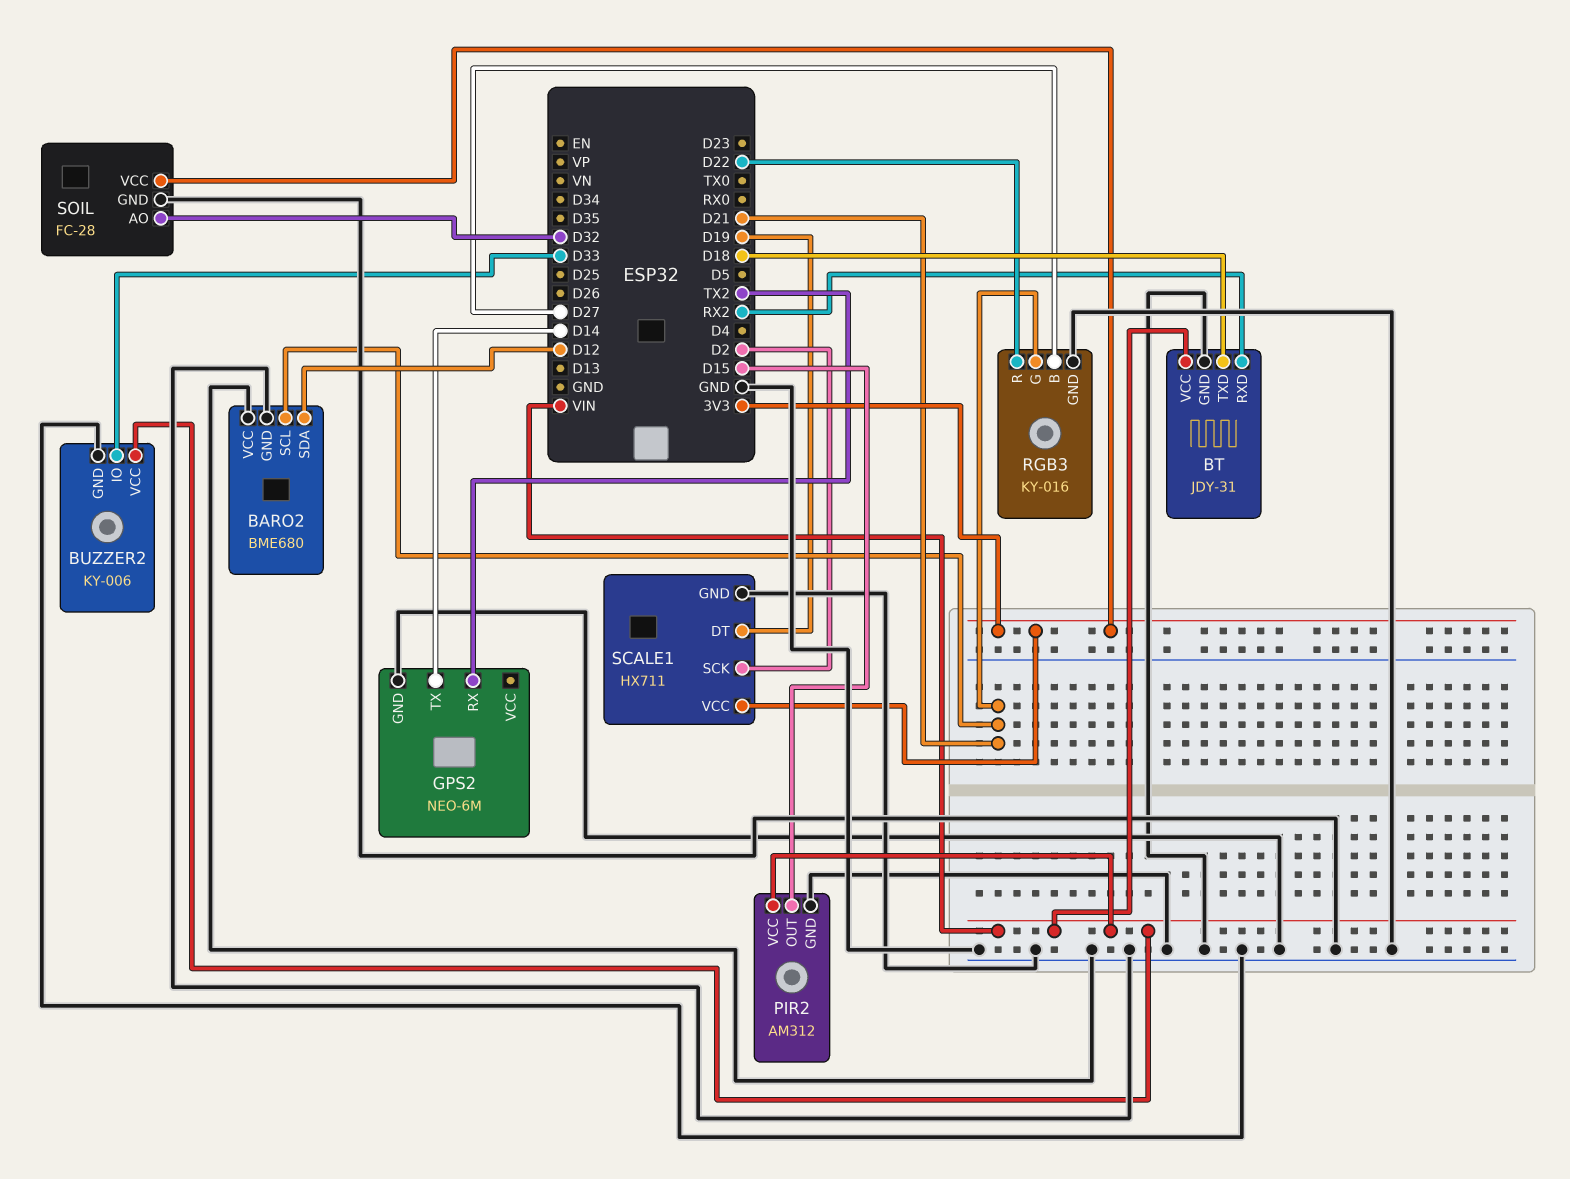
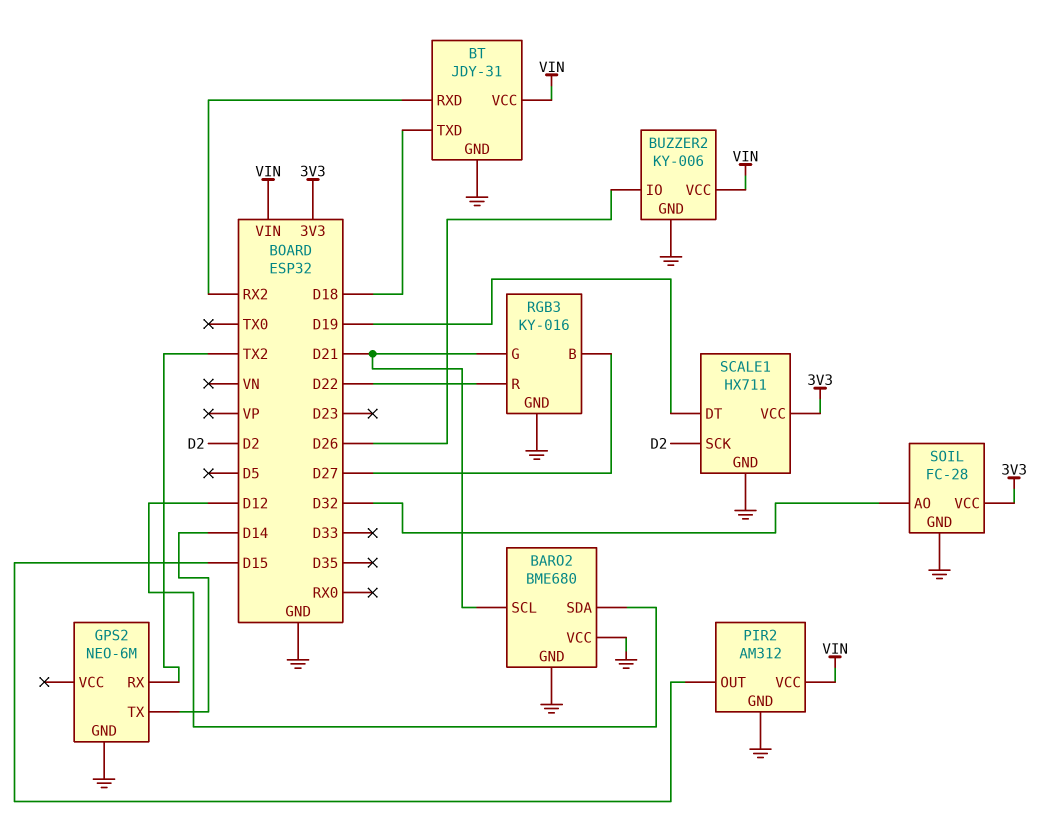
BUZZER2 pin IO: D33 -> D26

